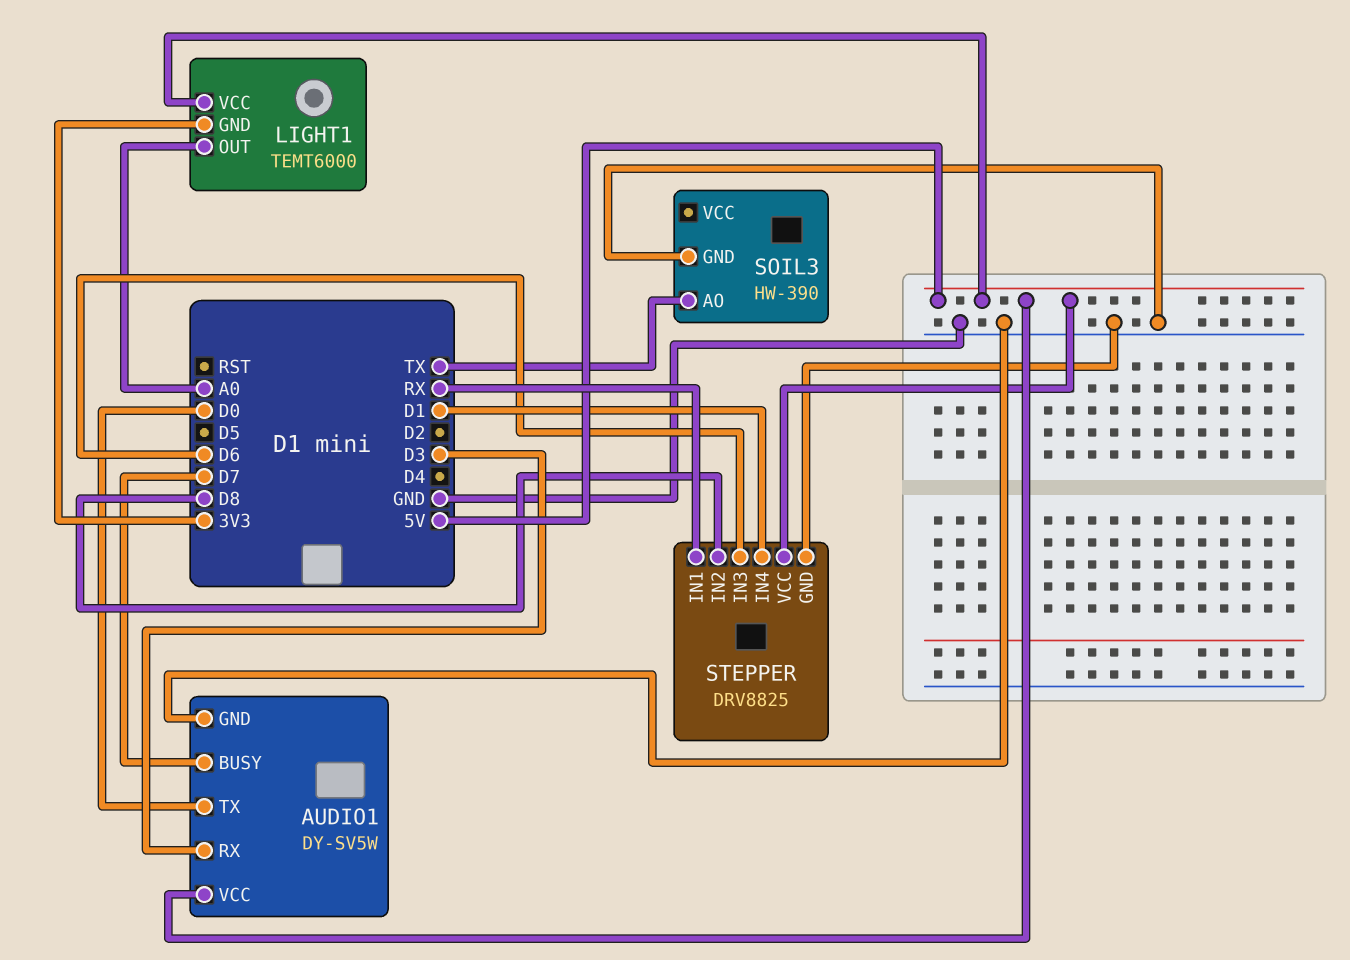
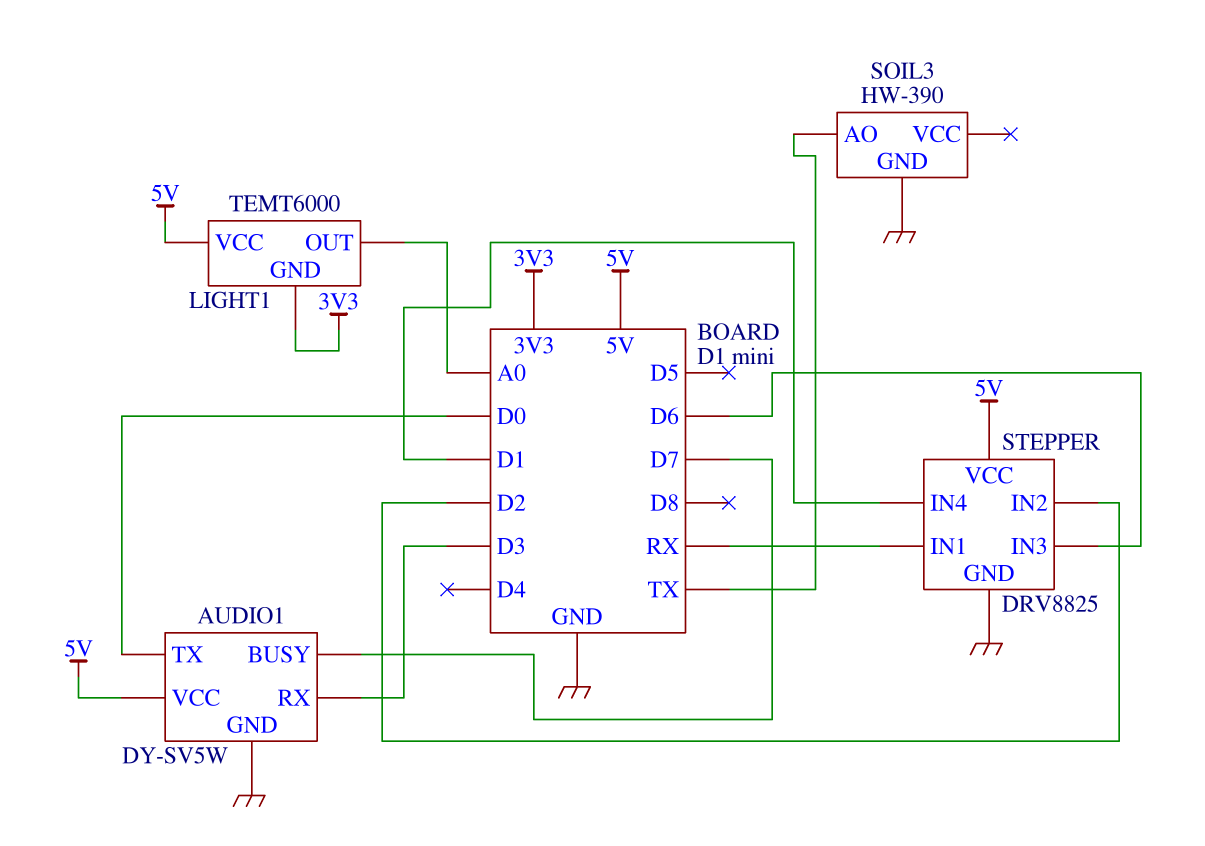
STEPPER pin IN2: D8 -> D2

